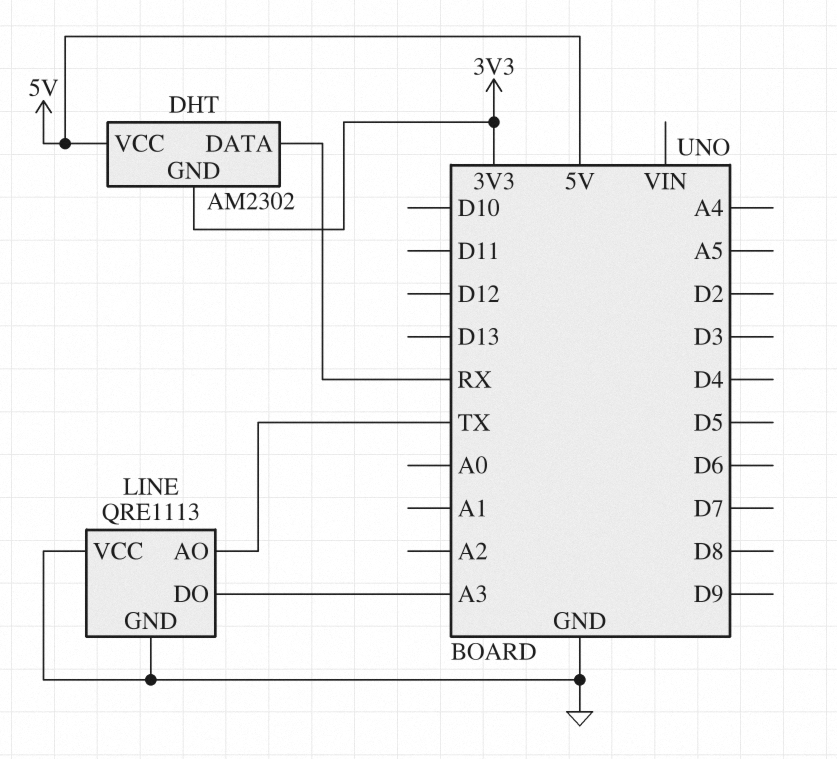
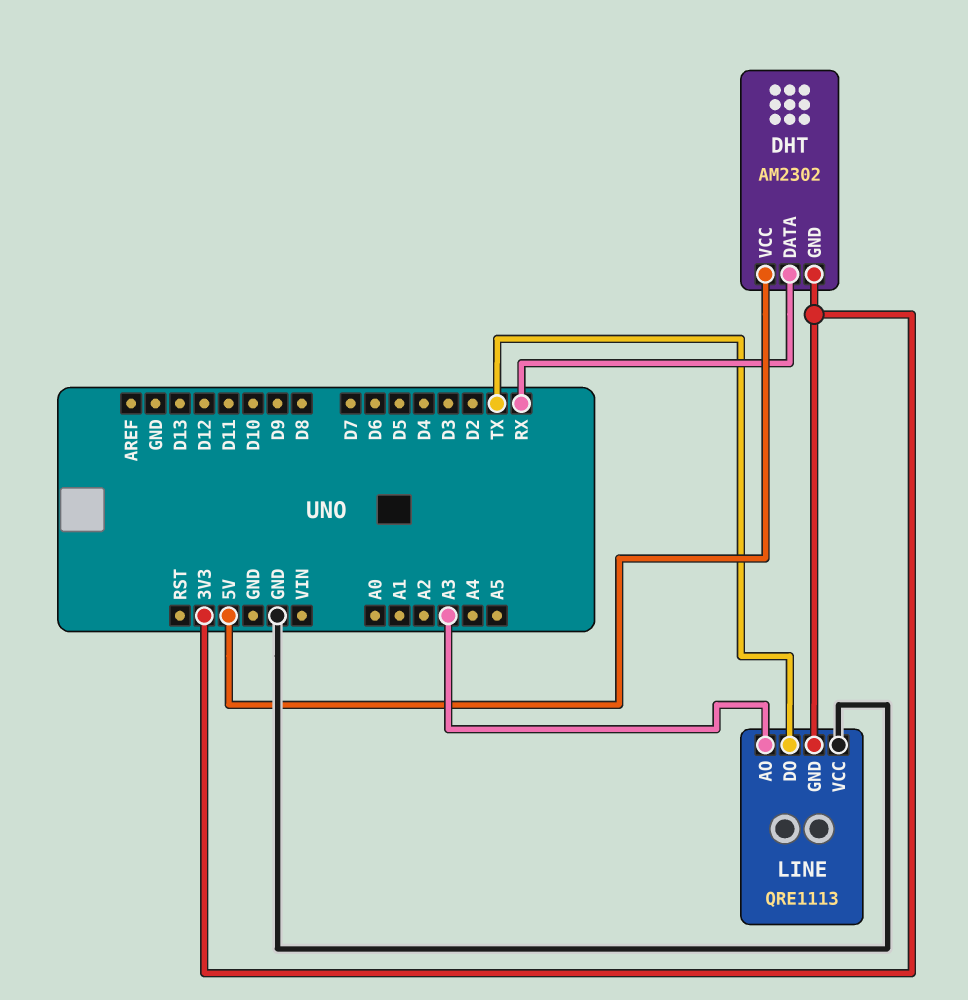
LINE pin AO: TX -> A3
LINE pin DO: A3 -> TX
LINE pin GND: GND -> 3V3

